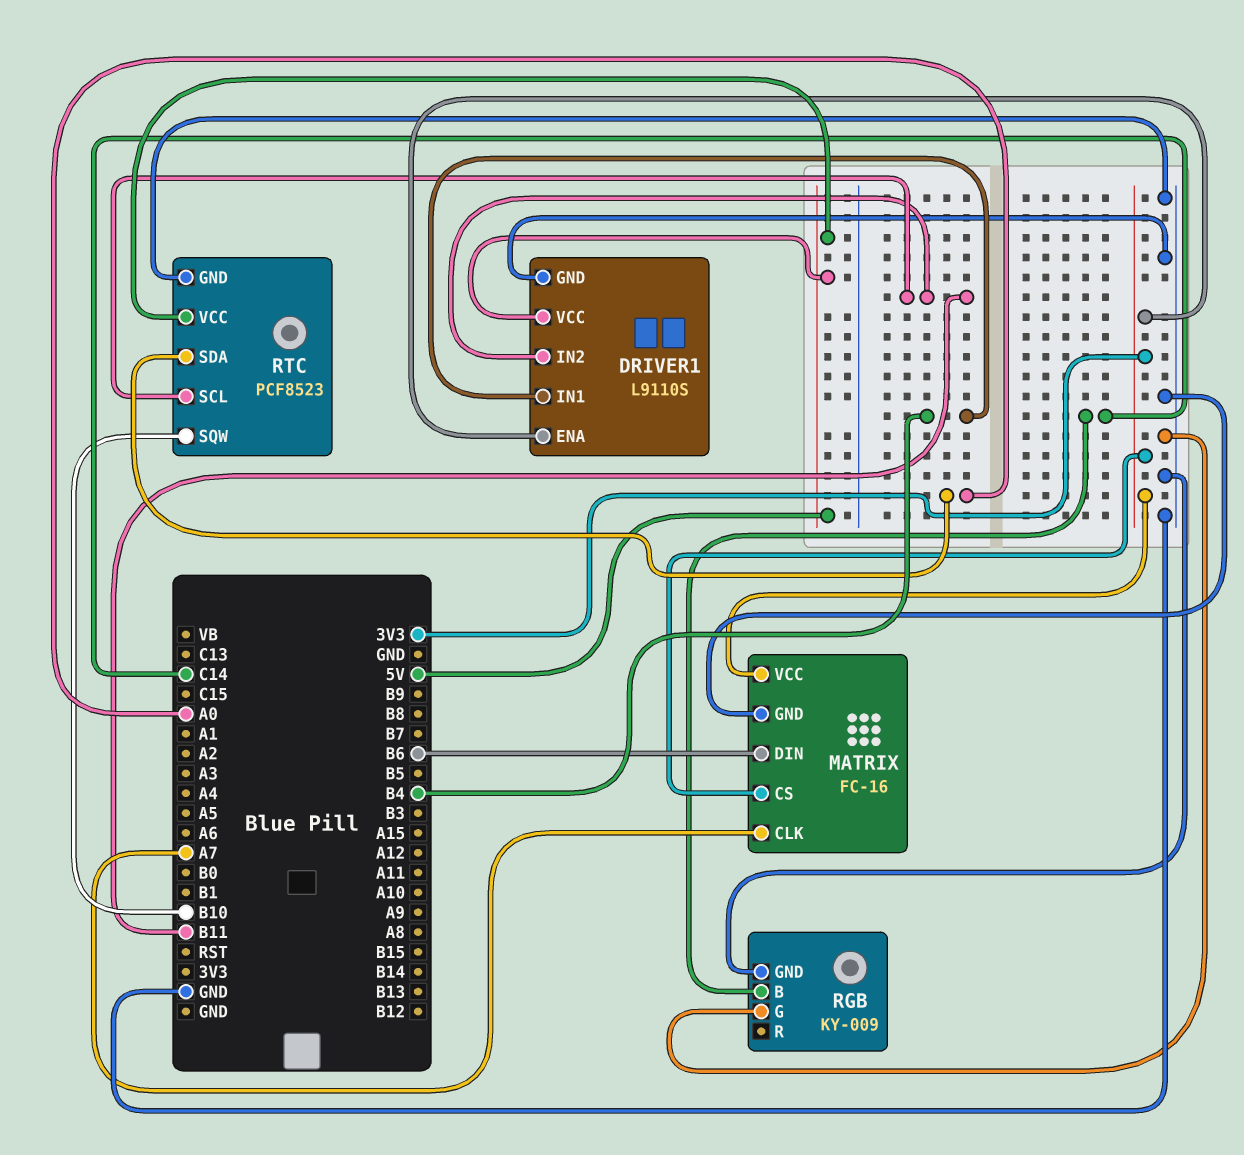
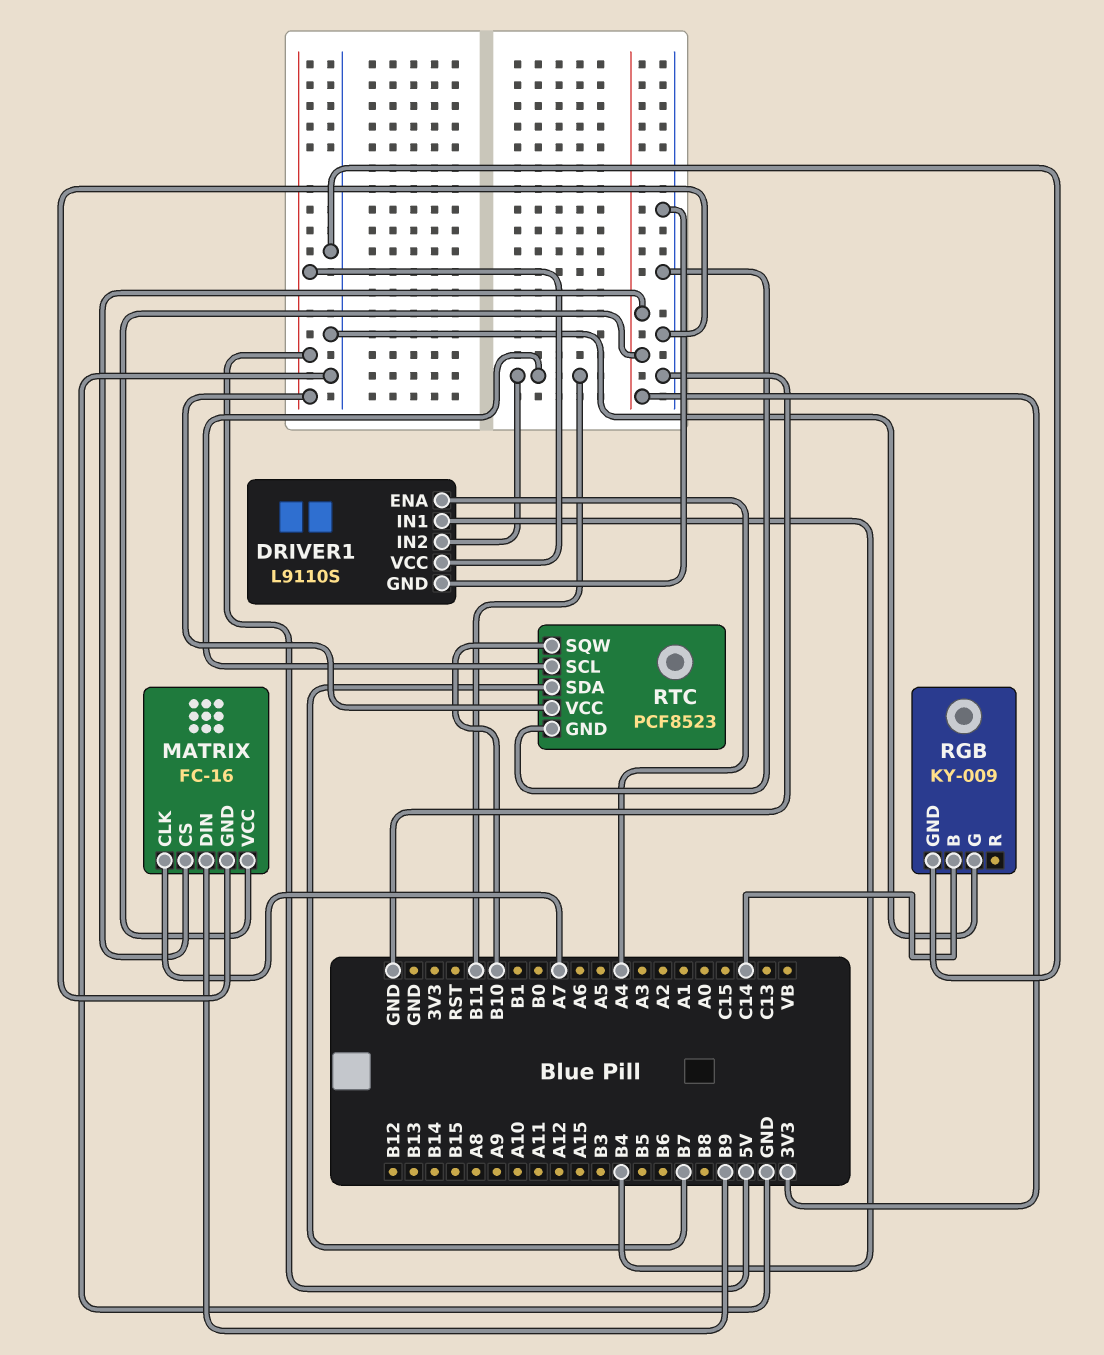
DRIVER1 pin ENA: 3V3 -> A4
MATRIX pin DIN: B6 -> B9
RTC pin SDA: A0 -> B7

